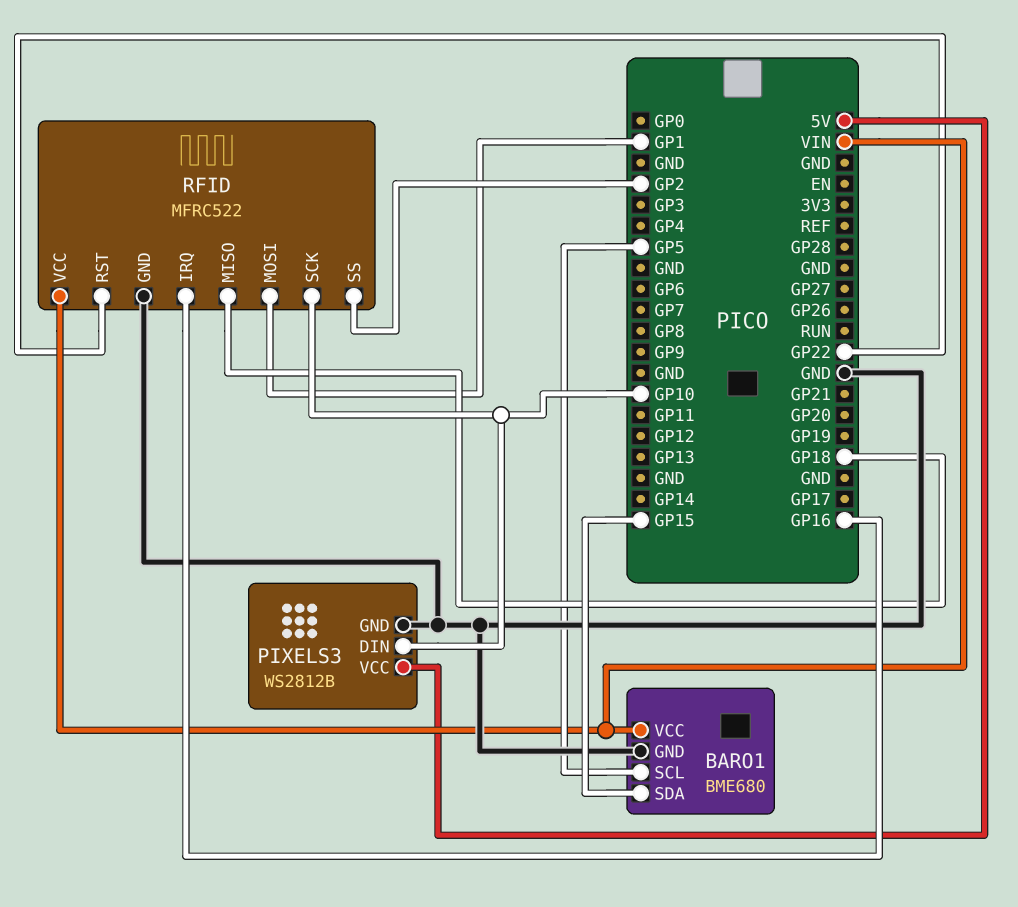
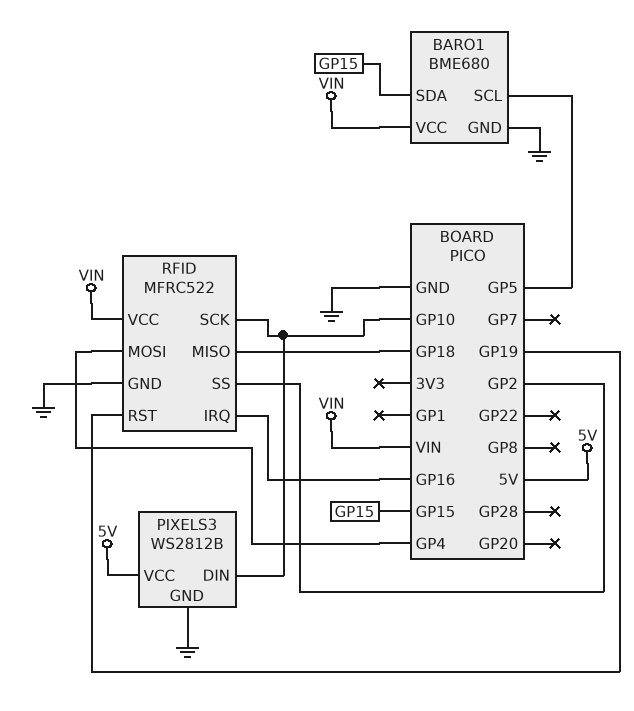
RFID pin MOSI: GP1 -> GP4
RFID pin RST: GP22 -> GP19

